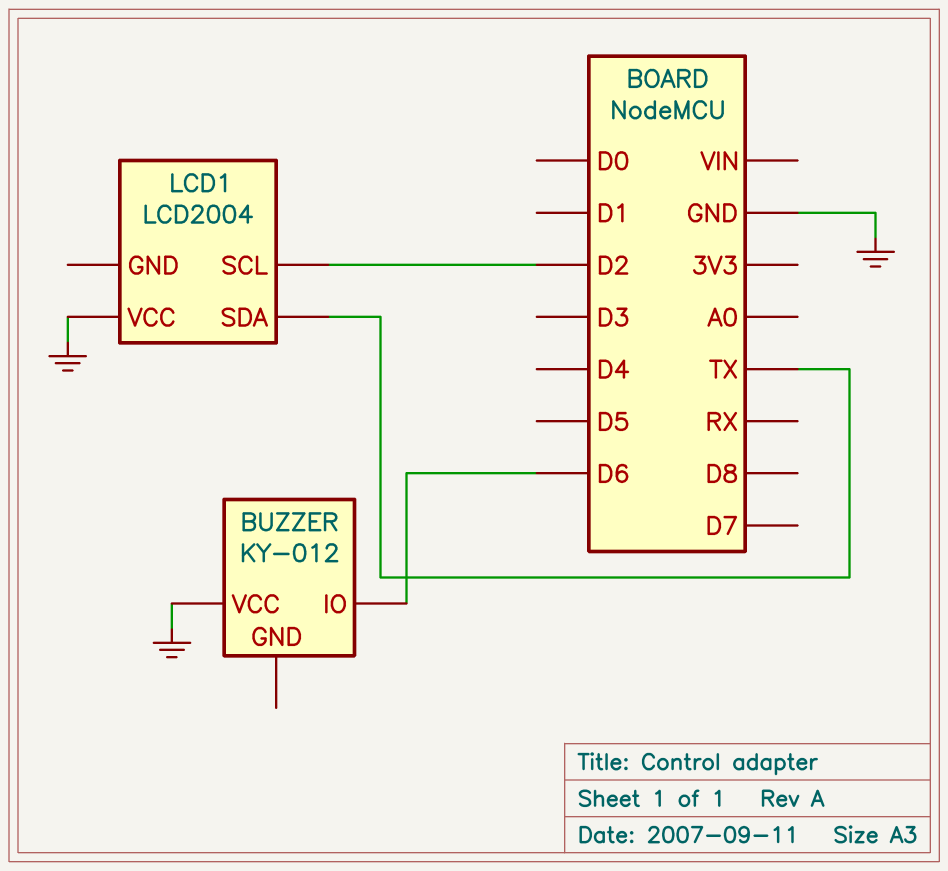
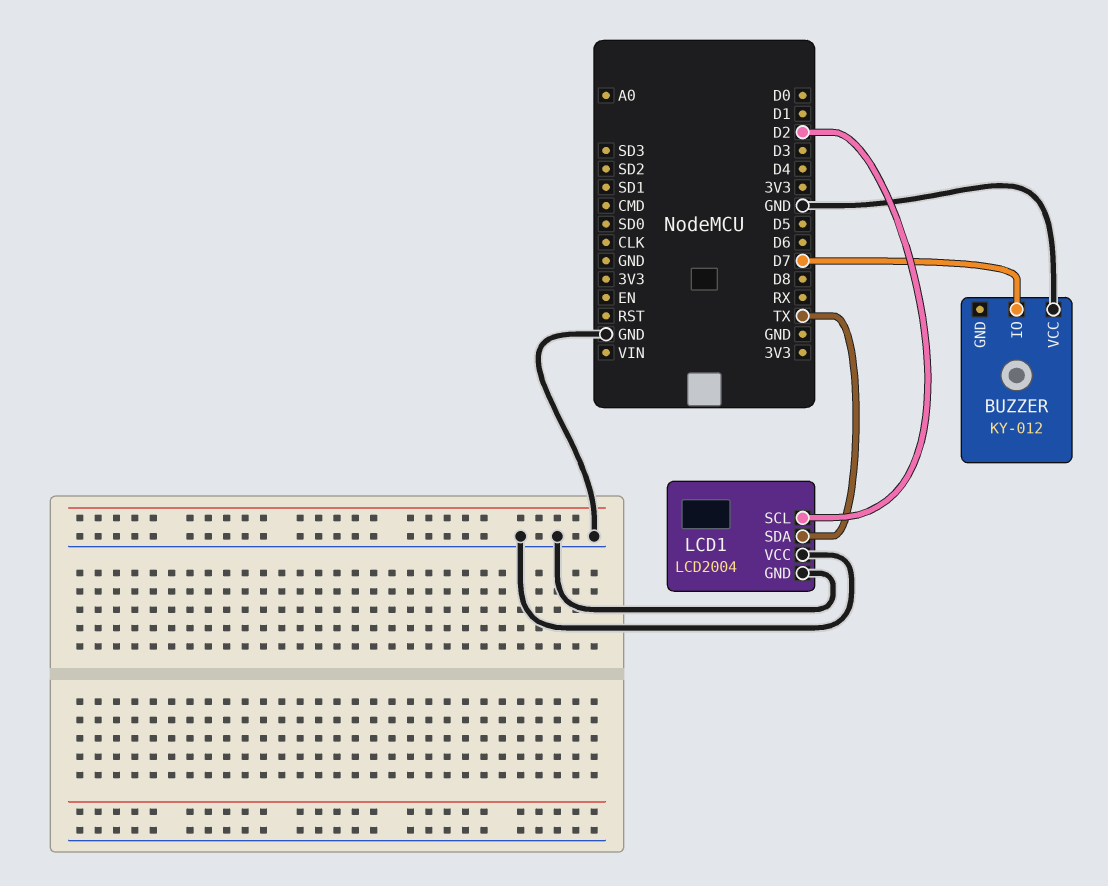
BUZZER pin IO: D6 -> D7
LCD1 pin GND: none -> GND

